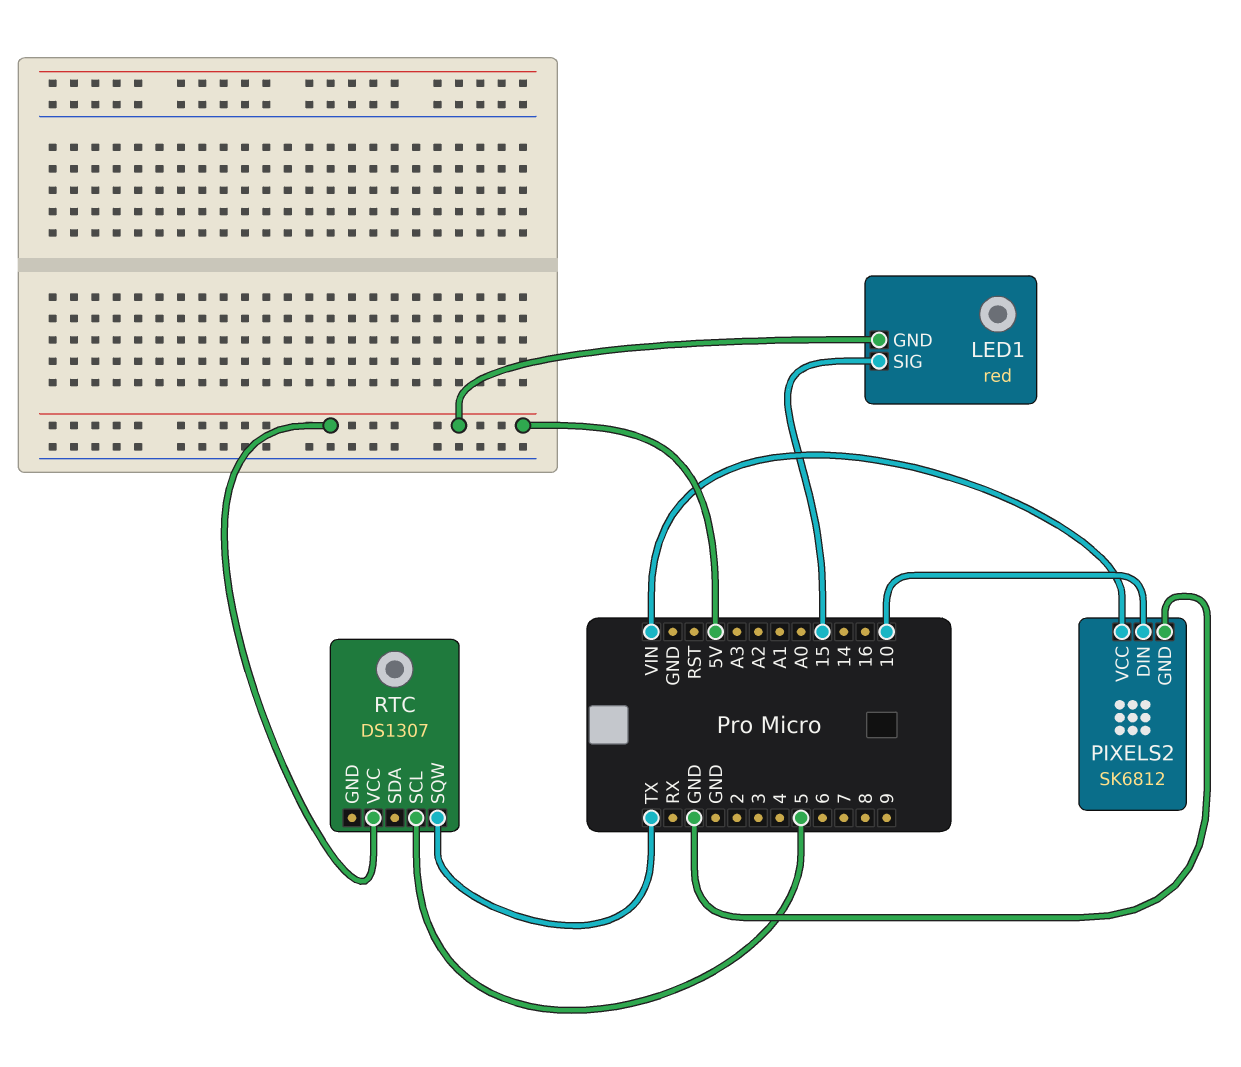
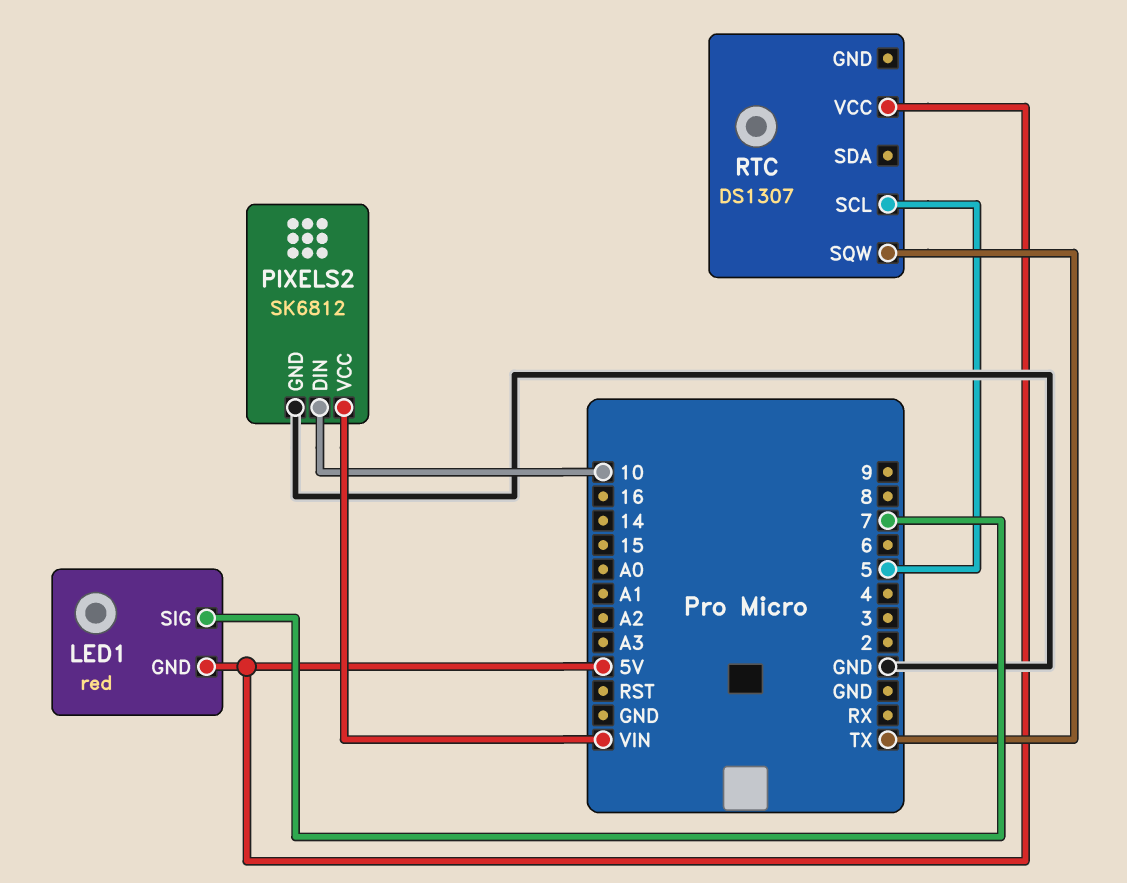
LED1 pin SIG: 15 -> 7

